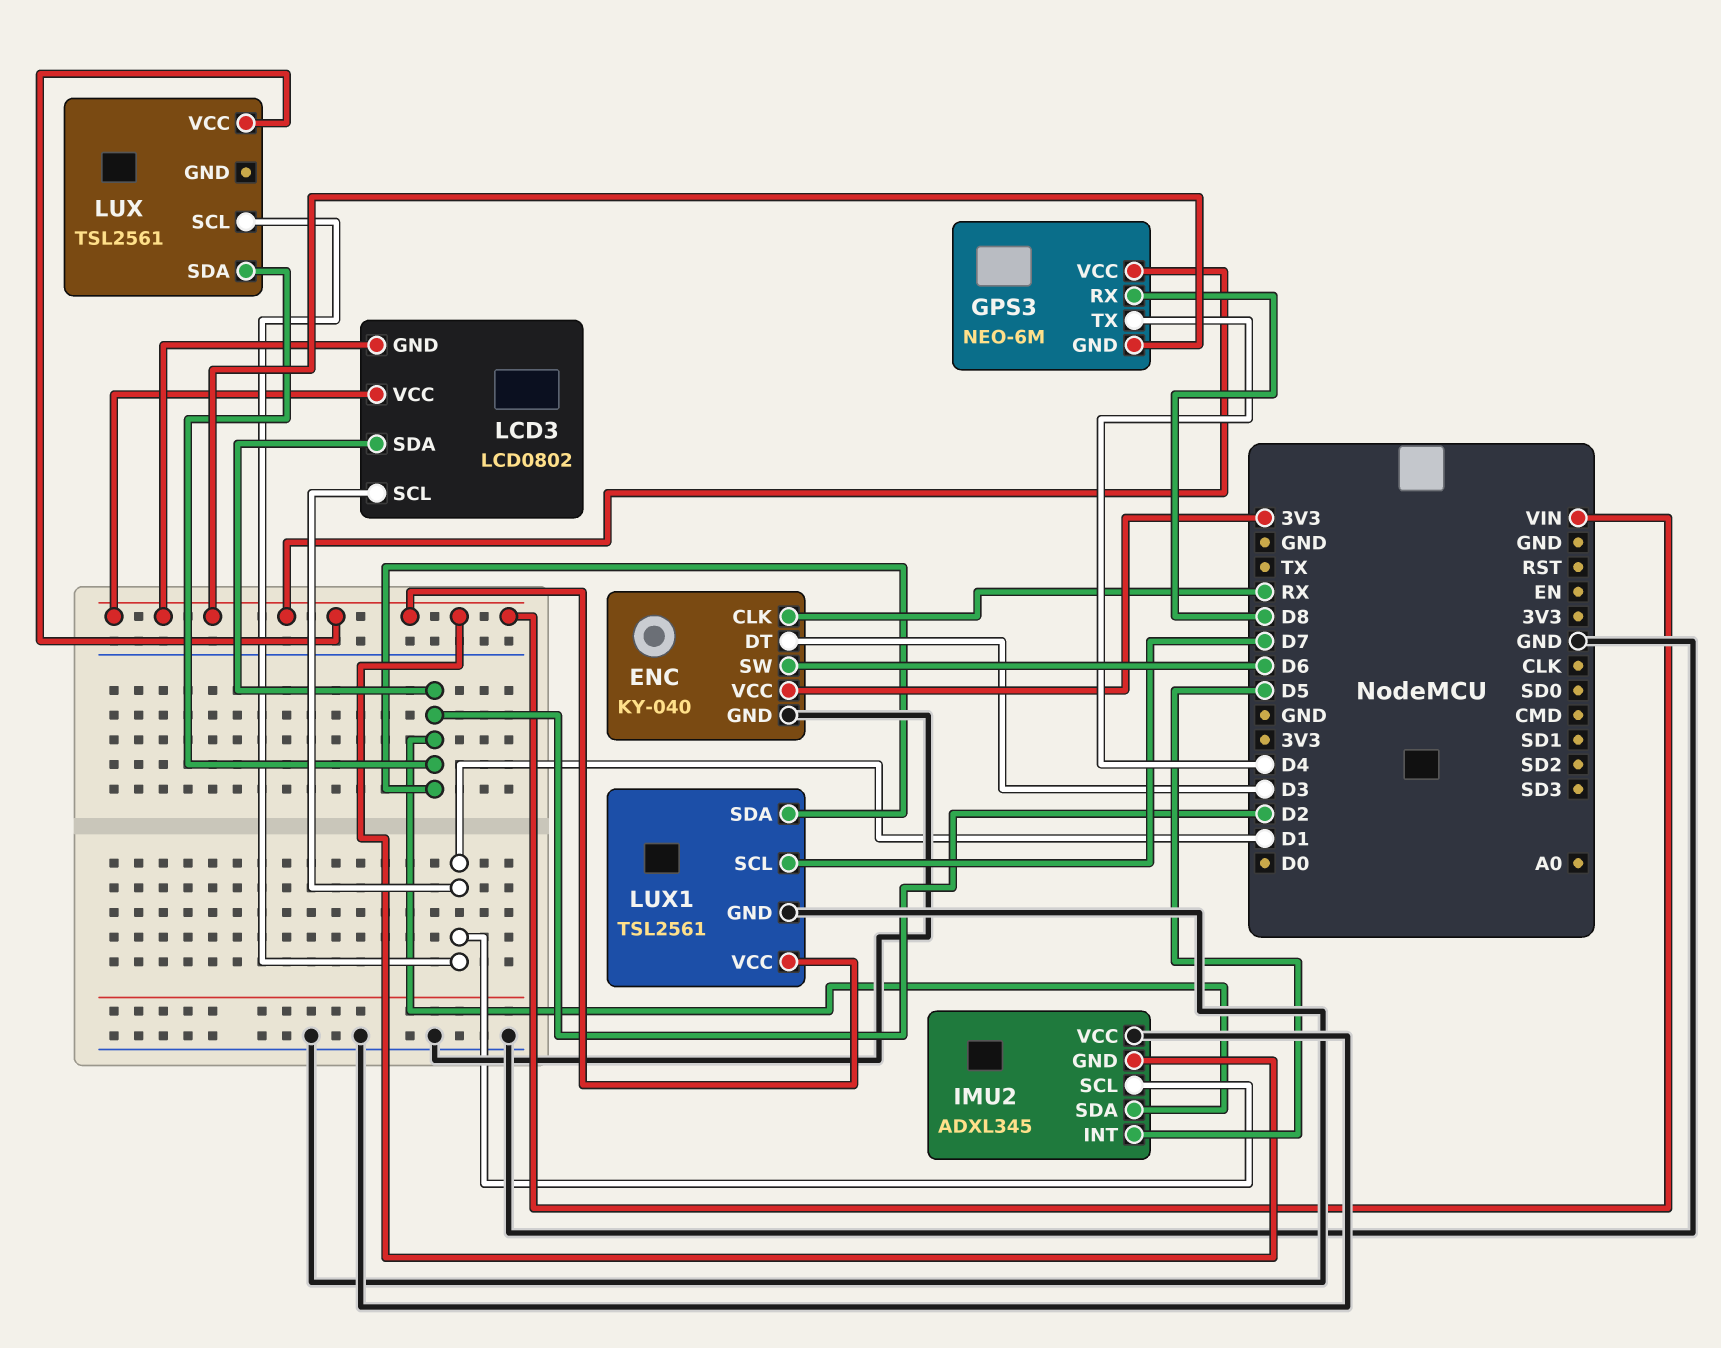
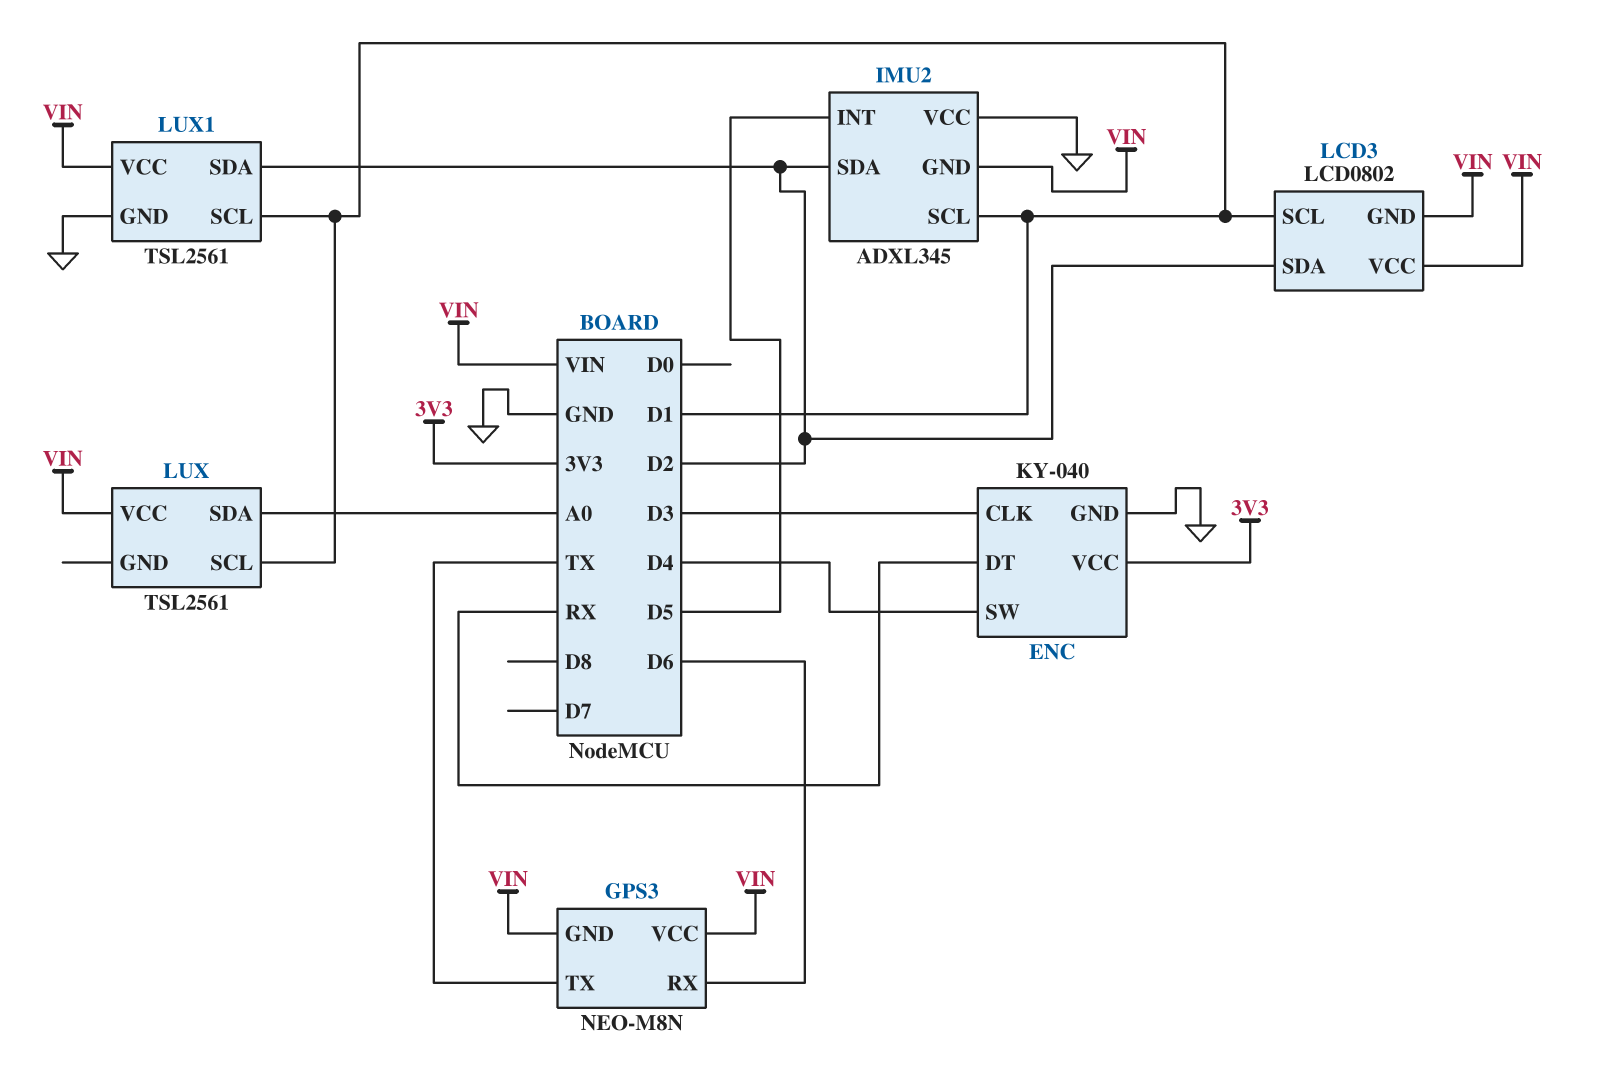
ENC pin CLK: RX -> D3
ENC pin DT: D3 -> RX
ENC pin SW: D6 -> D4
GPS3: NEO-6M -> NEO-M8N
GPS3 pin RX: D8 -> D6
GPS3 pin TX: D4 -> TX
LUX pin SDA: D2 -> A0
LUX1 pin SCL: D7 -> D1

